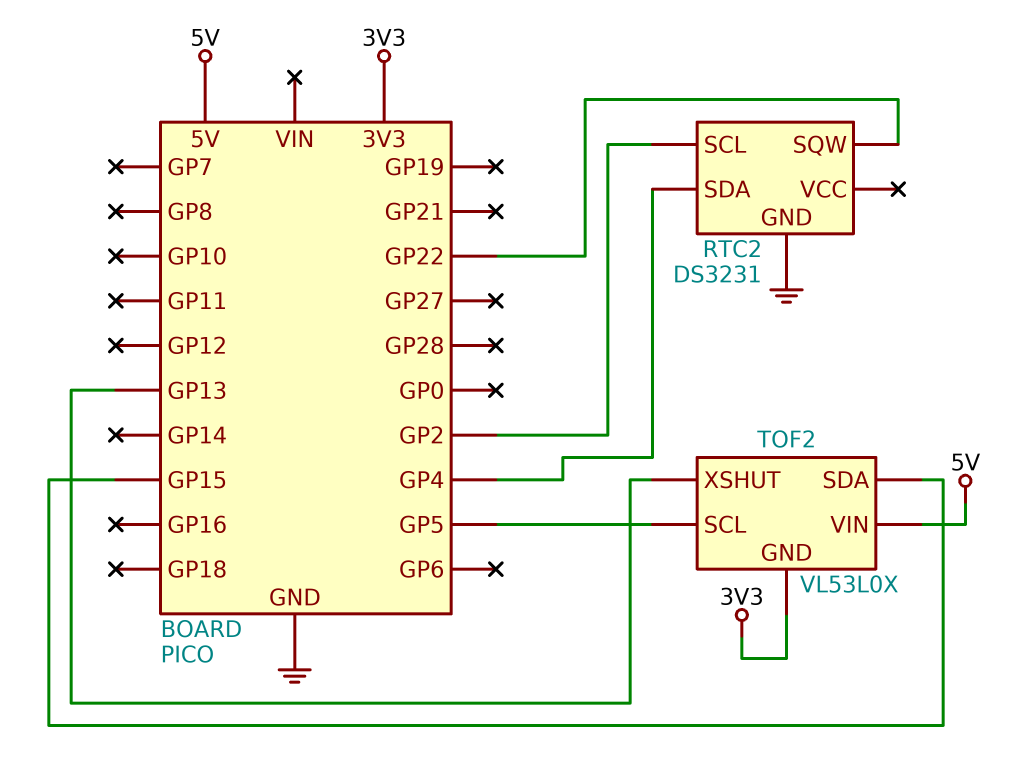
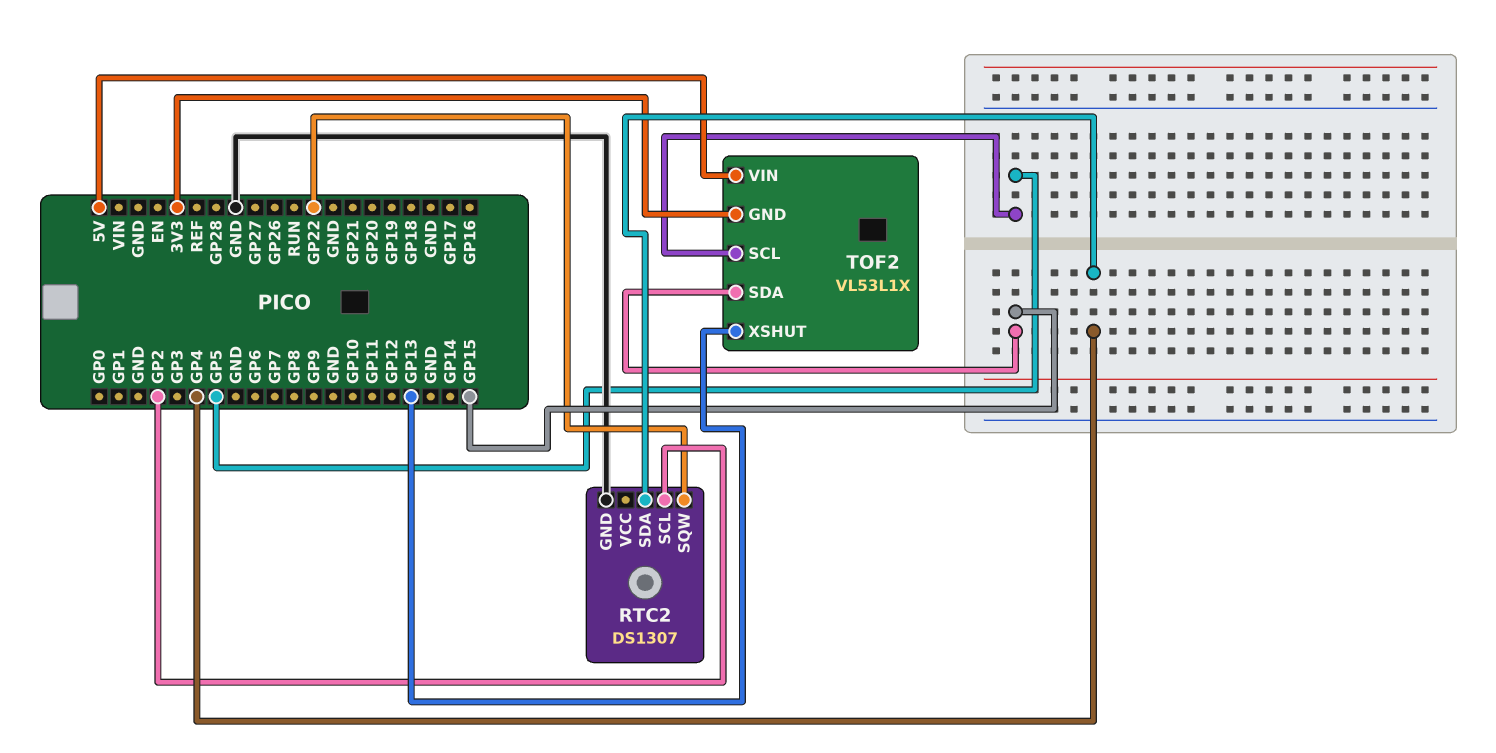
RTC2: DS3231 -> DS1307
TOF2: VL53L0X -> VL53L1X

